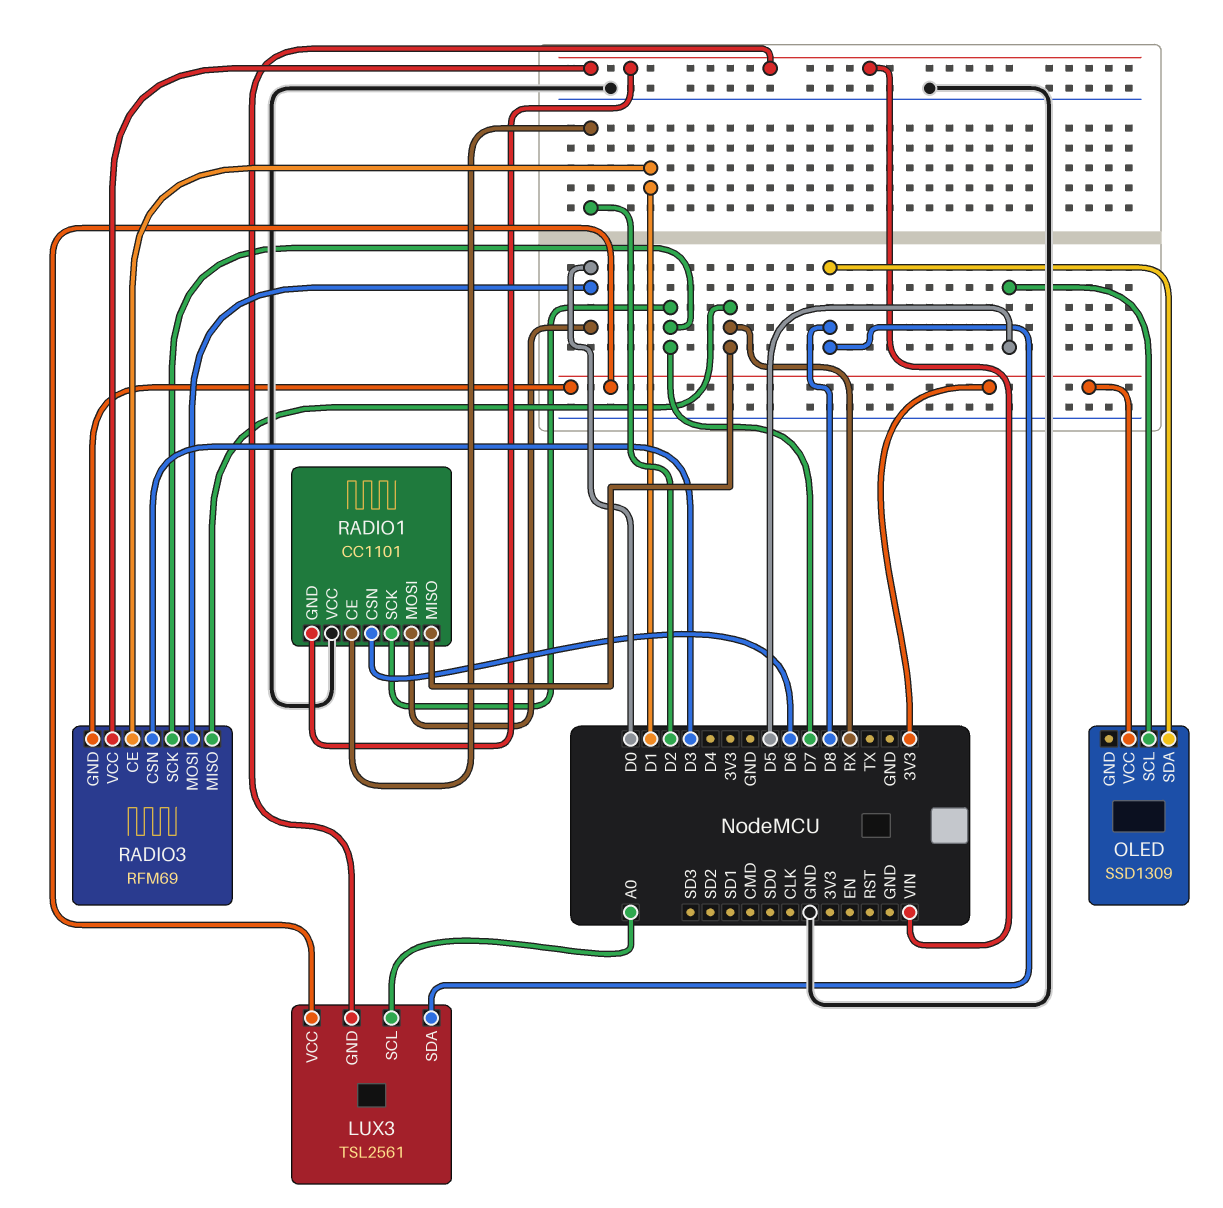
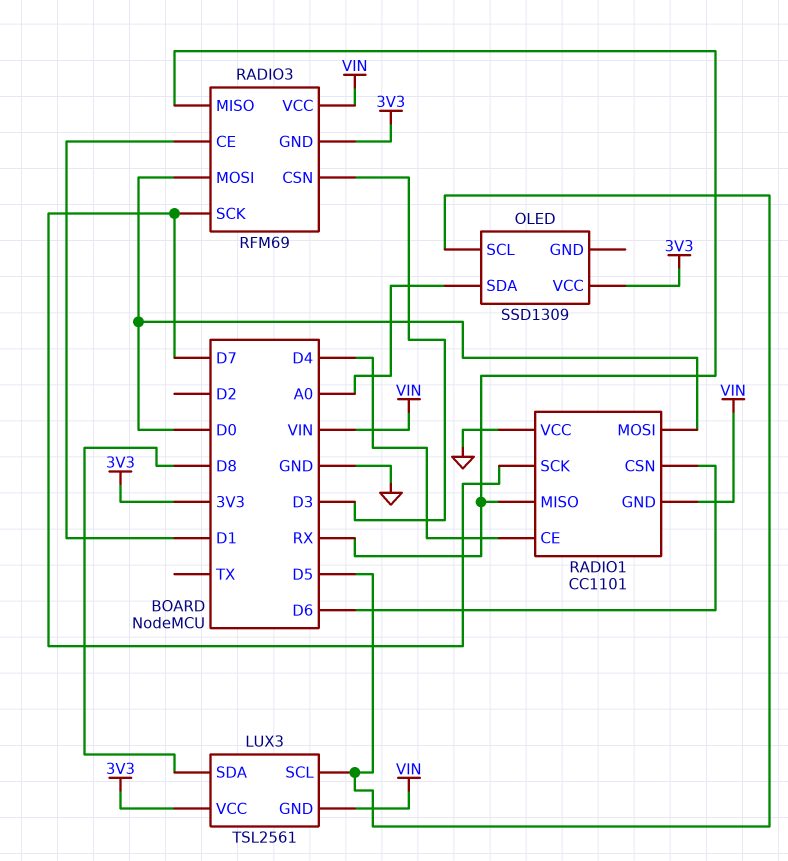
LUX3 pin SCL: A0 -> D5
OLED pin SDA: D8 -> A0
RADIO1 pin CE: D2 -> D4

